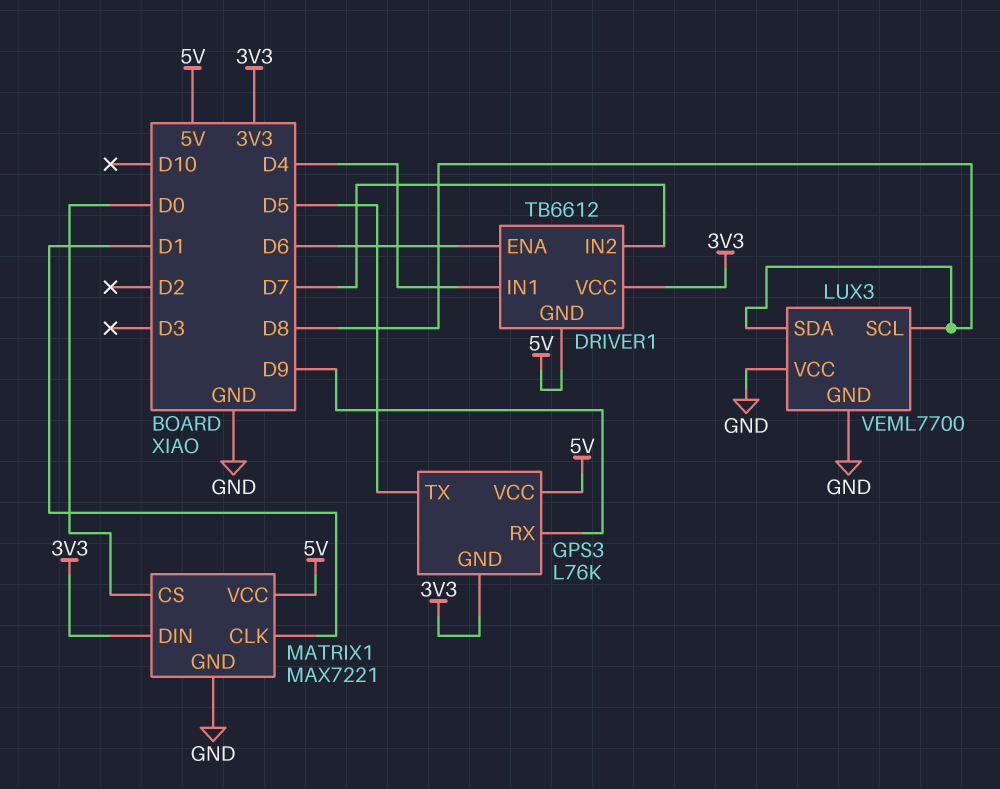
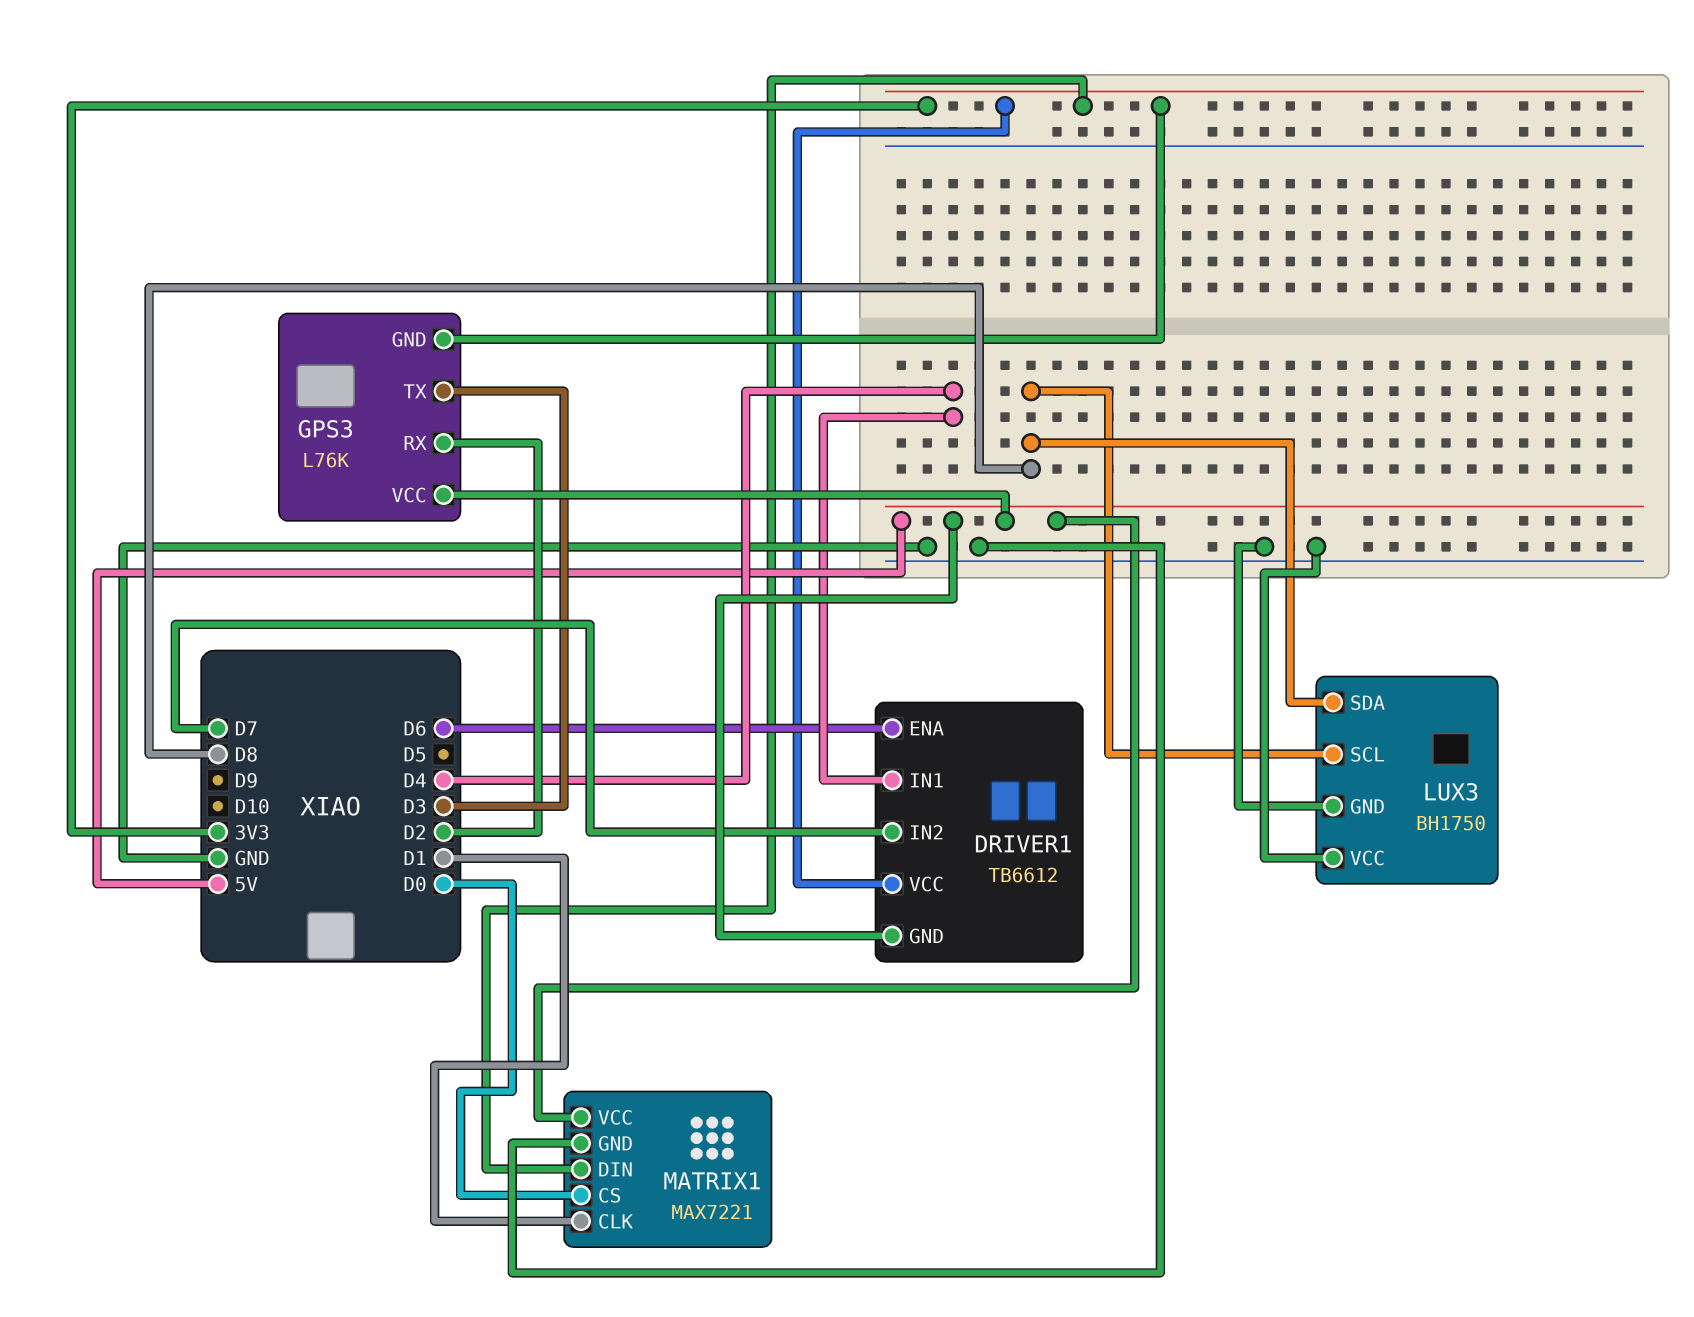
GPS3 pin RX: D9 -> D2
GPS3 pin TX: D5 -> D3
LUX3: VEML7700 -> BH1750

